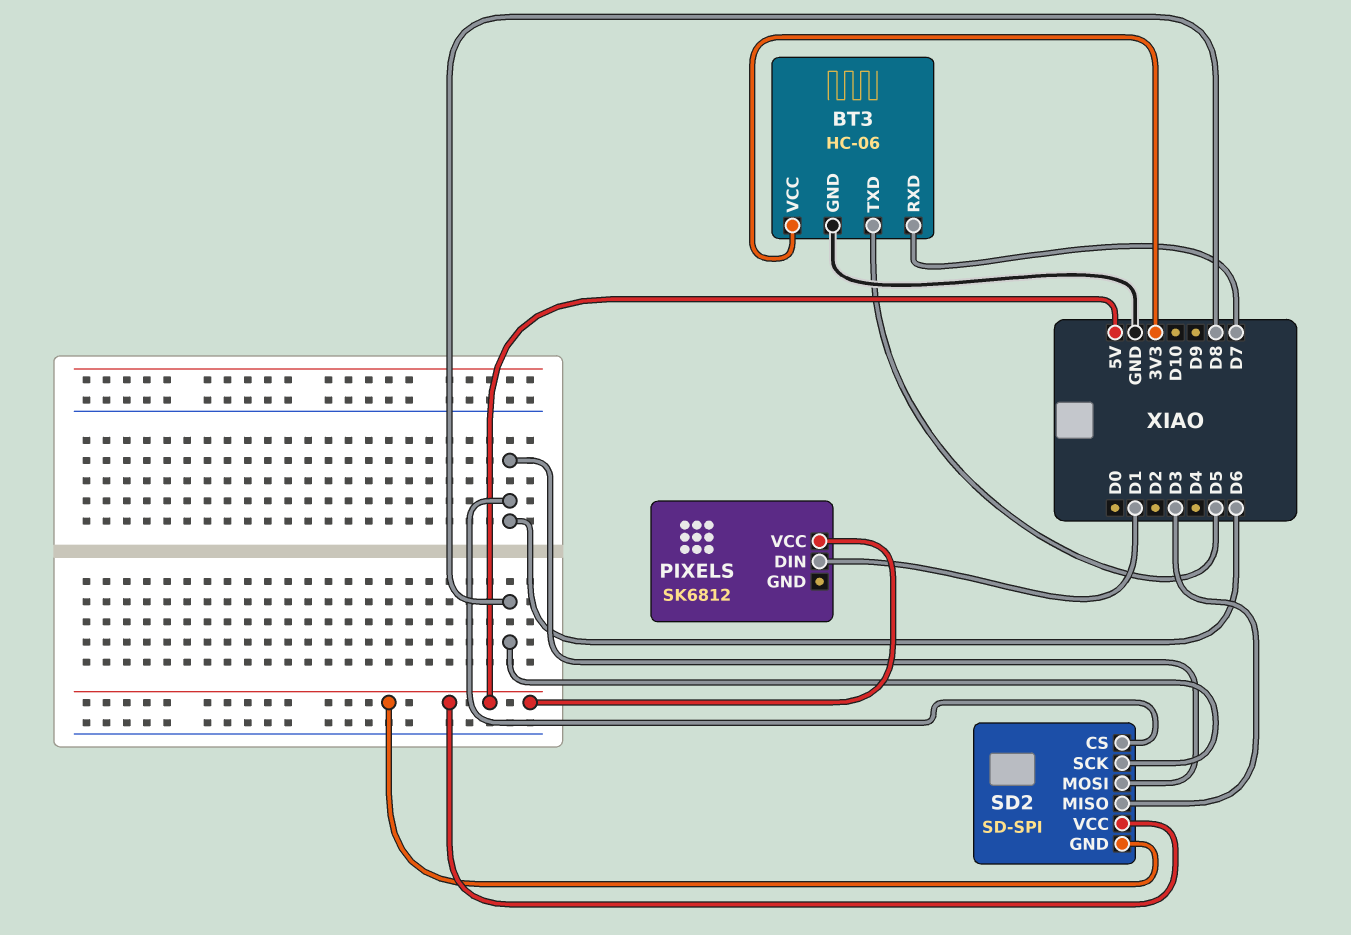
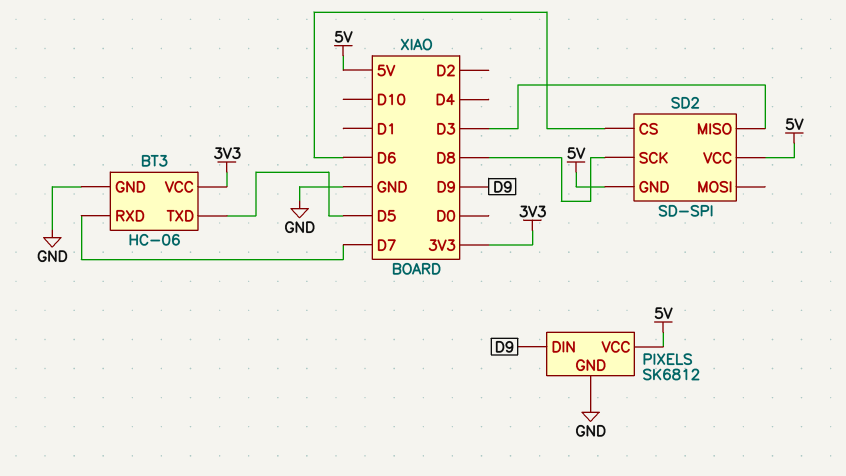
PIXELS pin DIN: D1 -> D9
PIXELS pin GND: none -> GND
SD2 pin MOSI: D6 -> none

